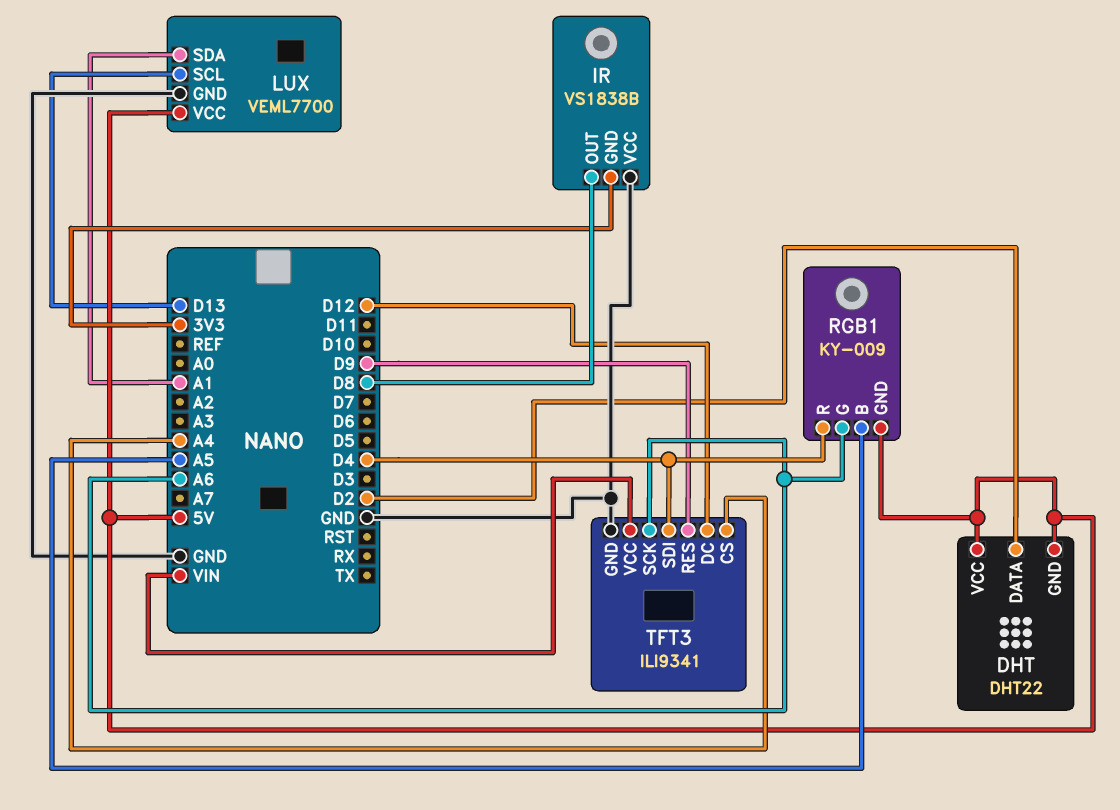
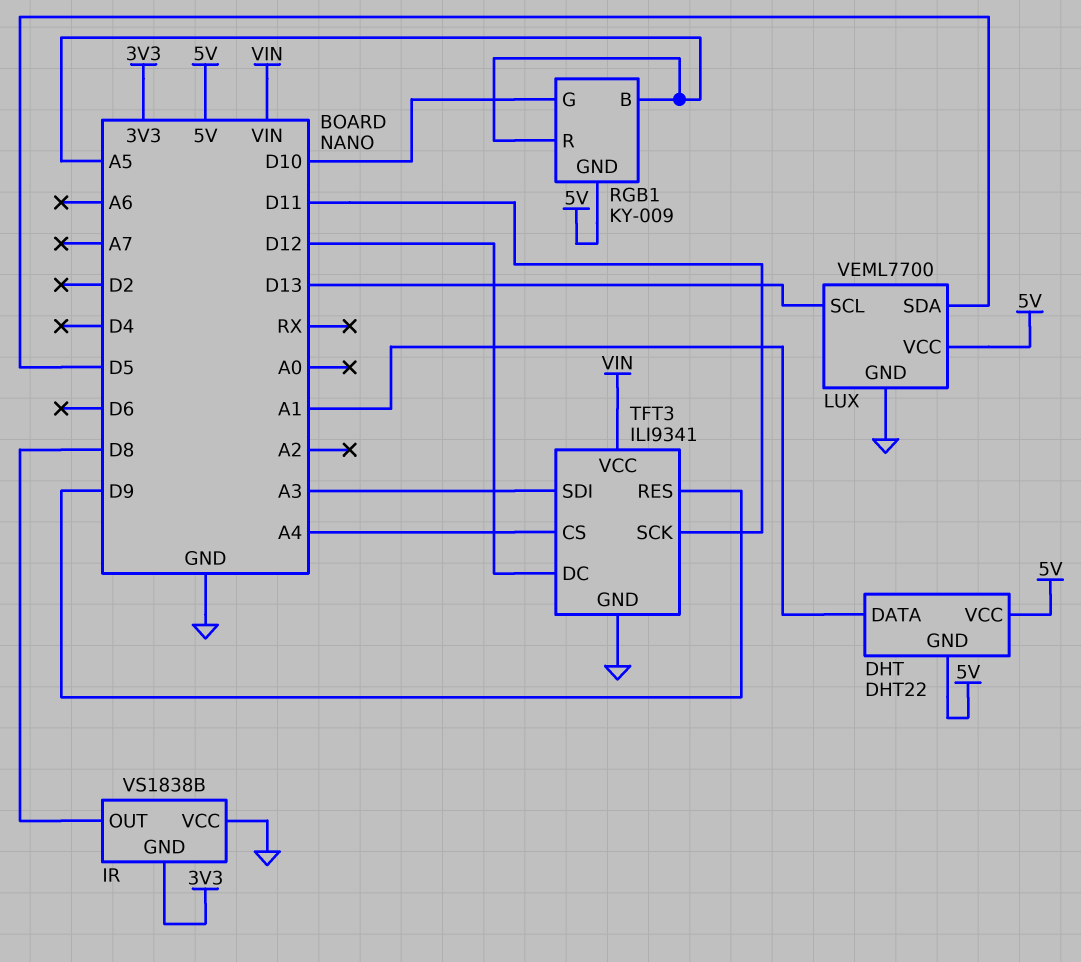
DHT pin DATA: D2 -> A1
LUX pin SDA: A1 -> D5
RGB1 pin G: A6 -> D10
RGB1 pin R: D4 -> A5
TFT3 pin SCK: A6 -> D11
TFT3 pin SDI: D4 -> A3

